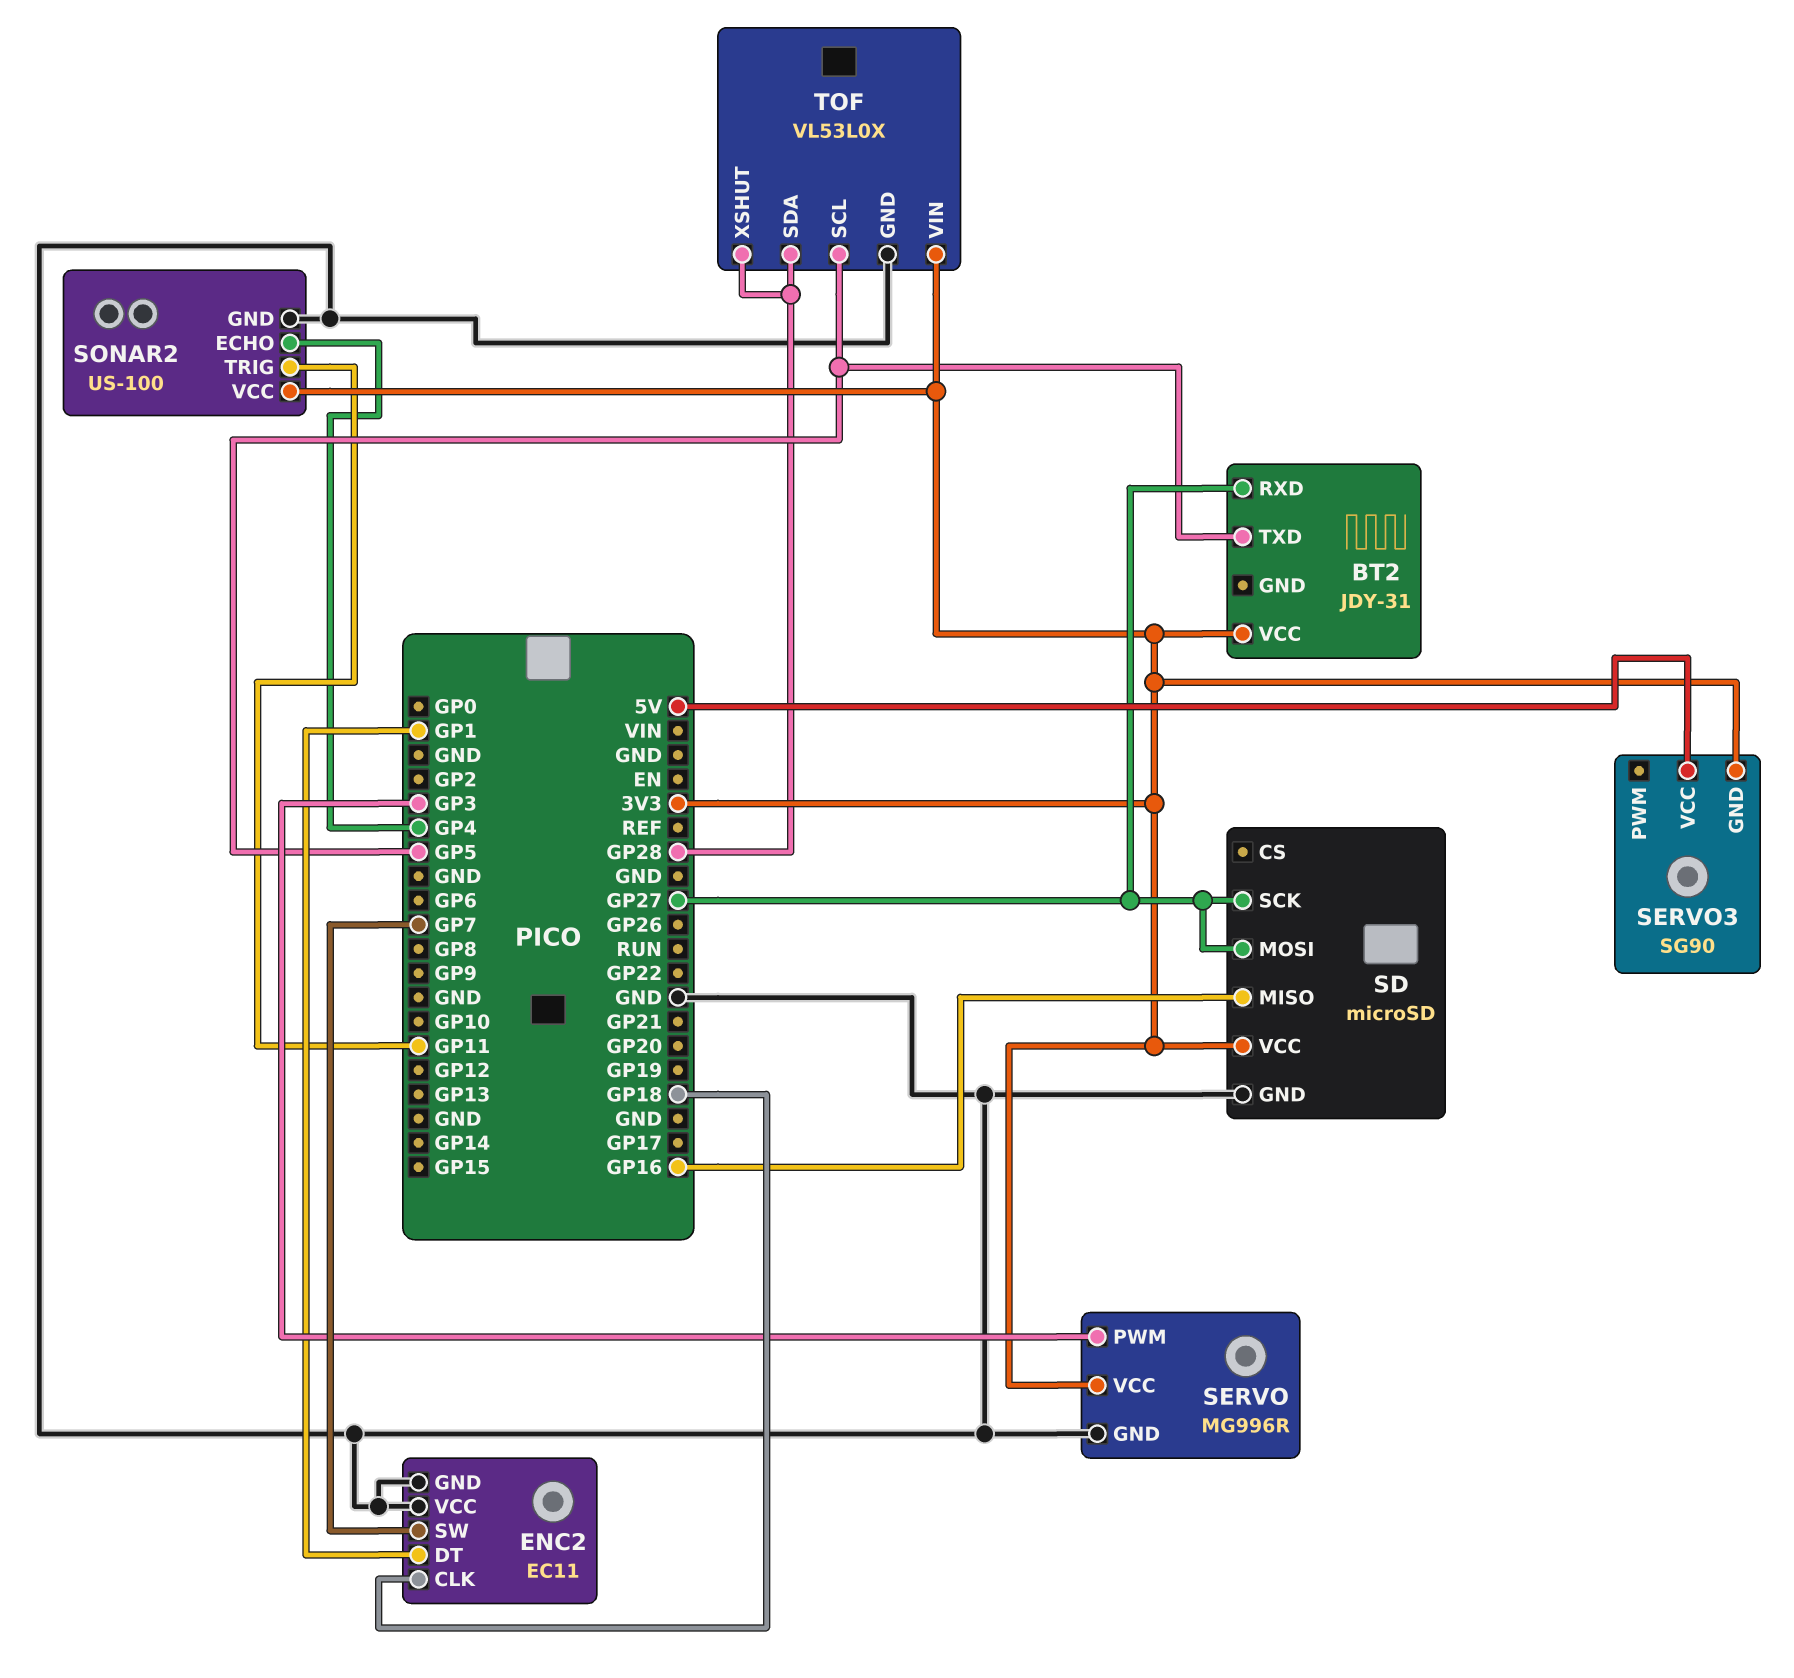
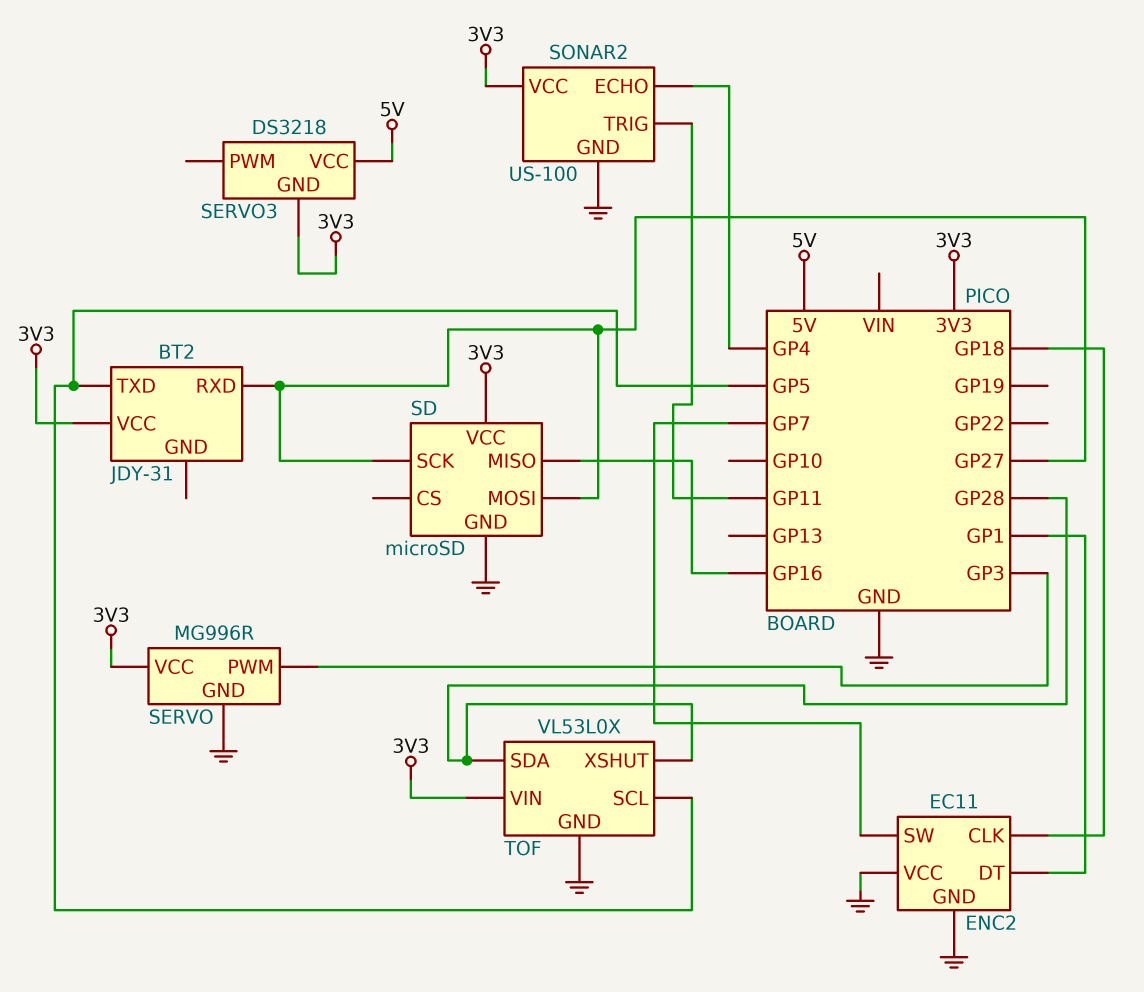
SERVO3: SG90 -> DS3218

